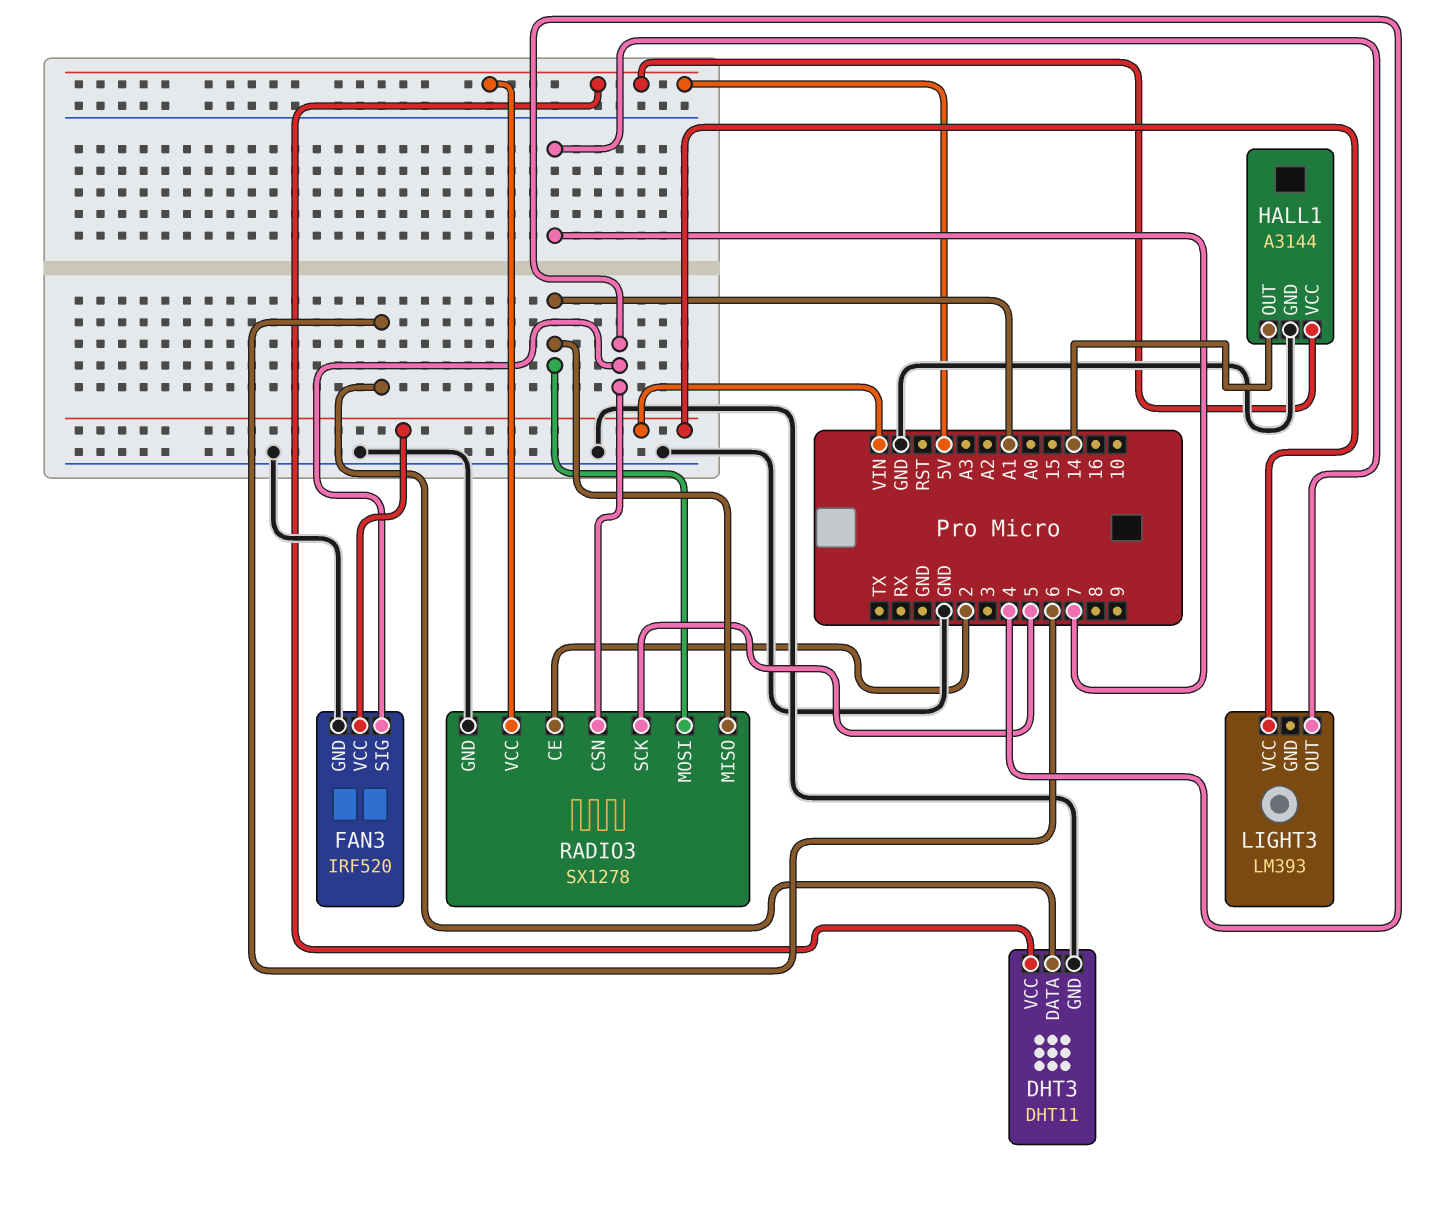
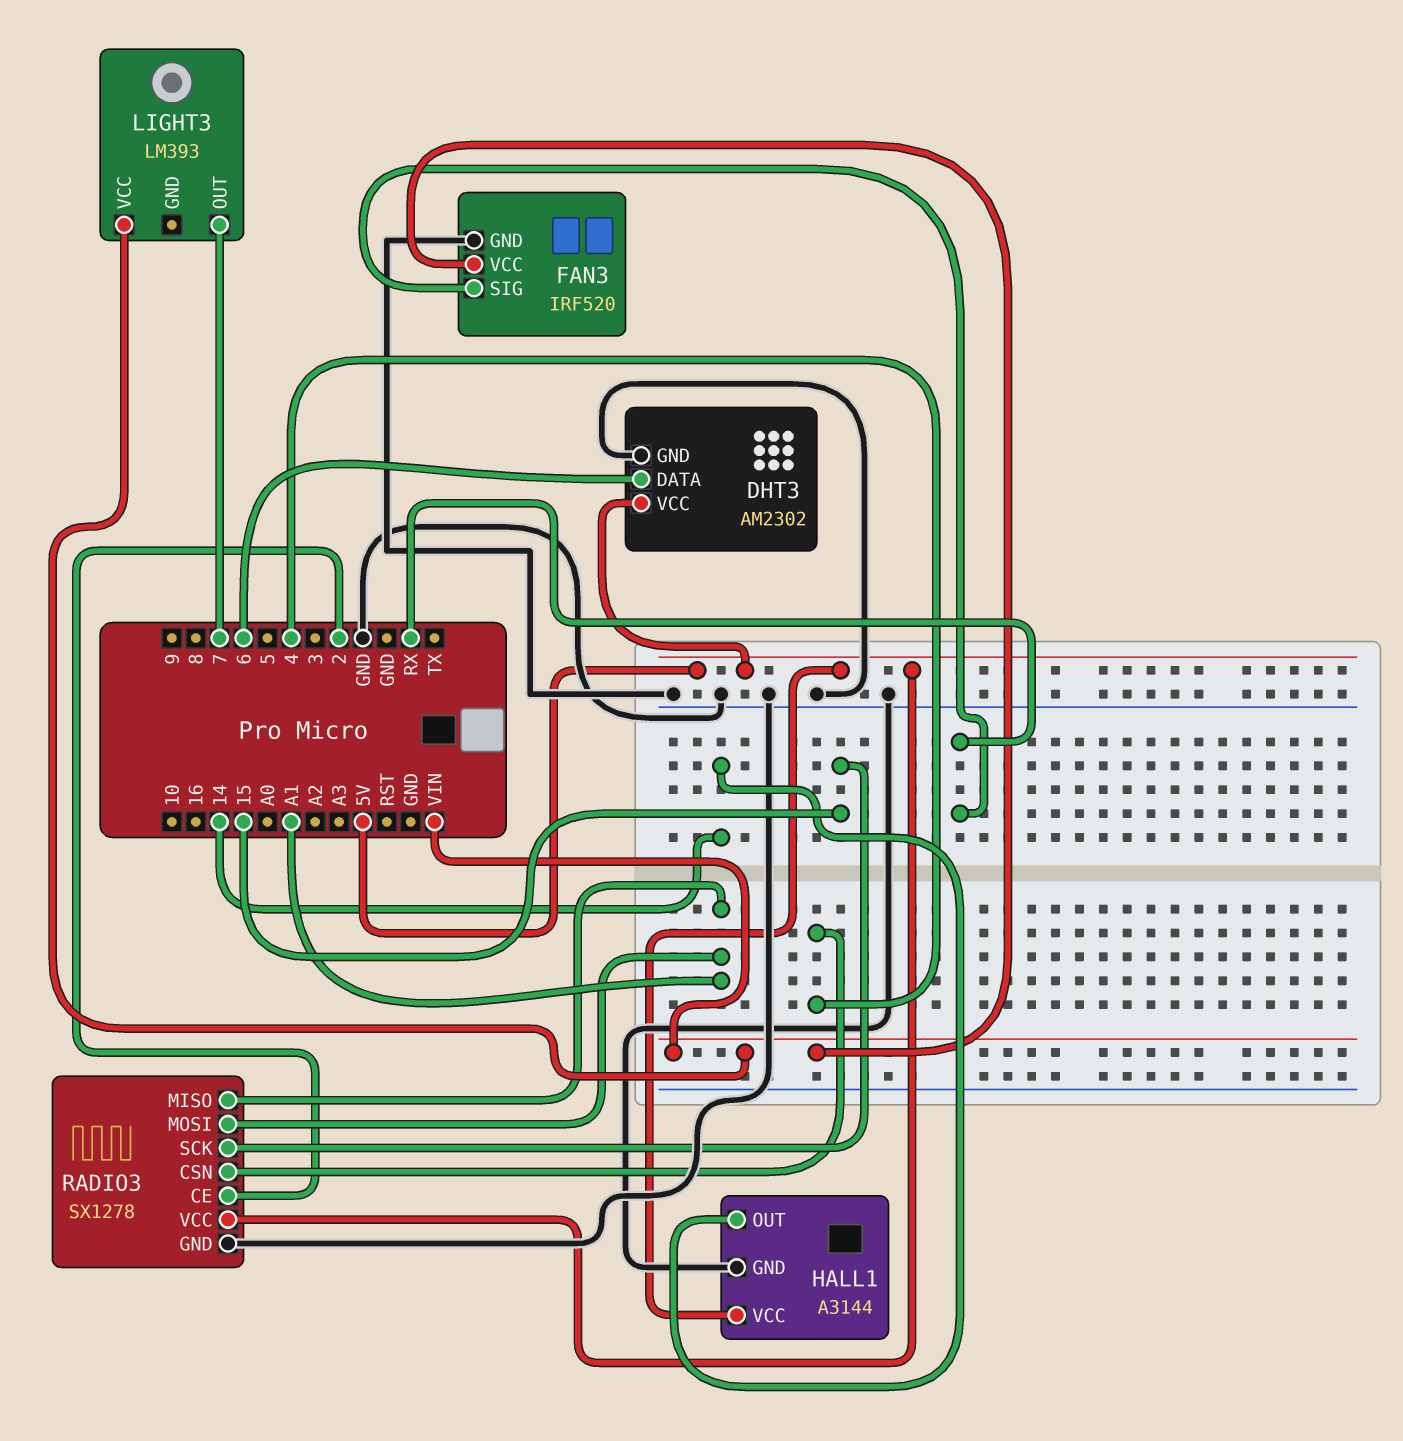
DHT3: DHT11 -> AM2302
FAN3 pin SIG: 4 -> RX
RADIO3 pin SCK: 5 -> 15

